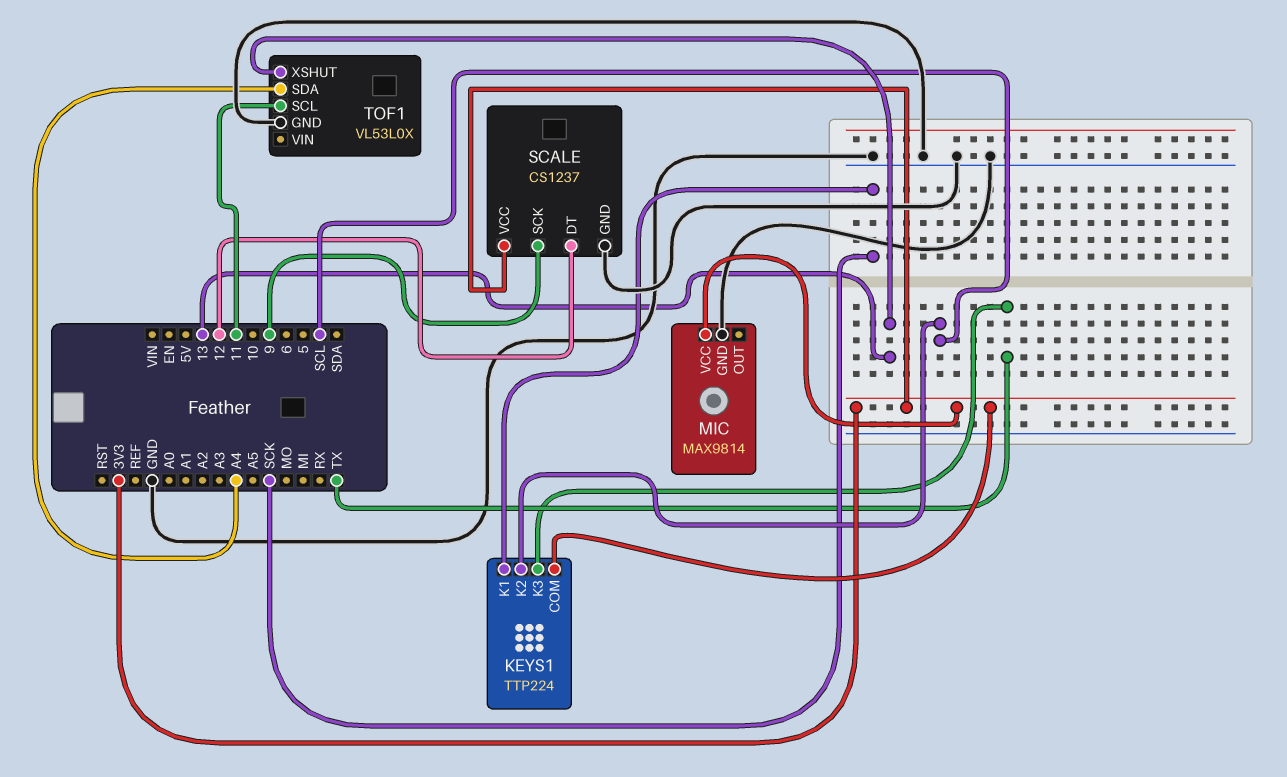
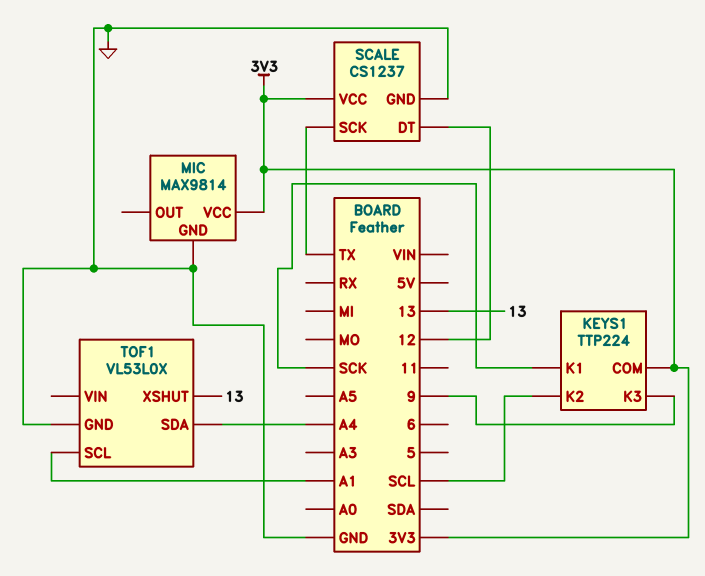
KEYS1 pin K3: TX -> 9
SCALE pin SCK: 9 -> TX
TOF1 pin SCL: 11 -> A1

